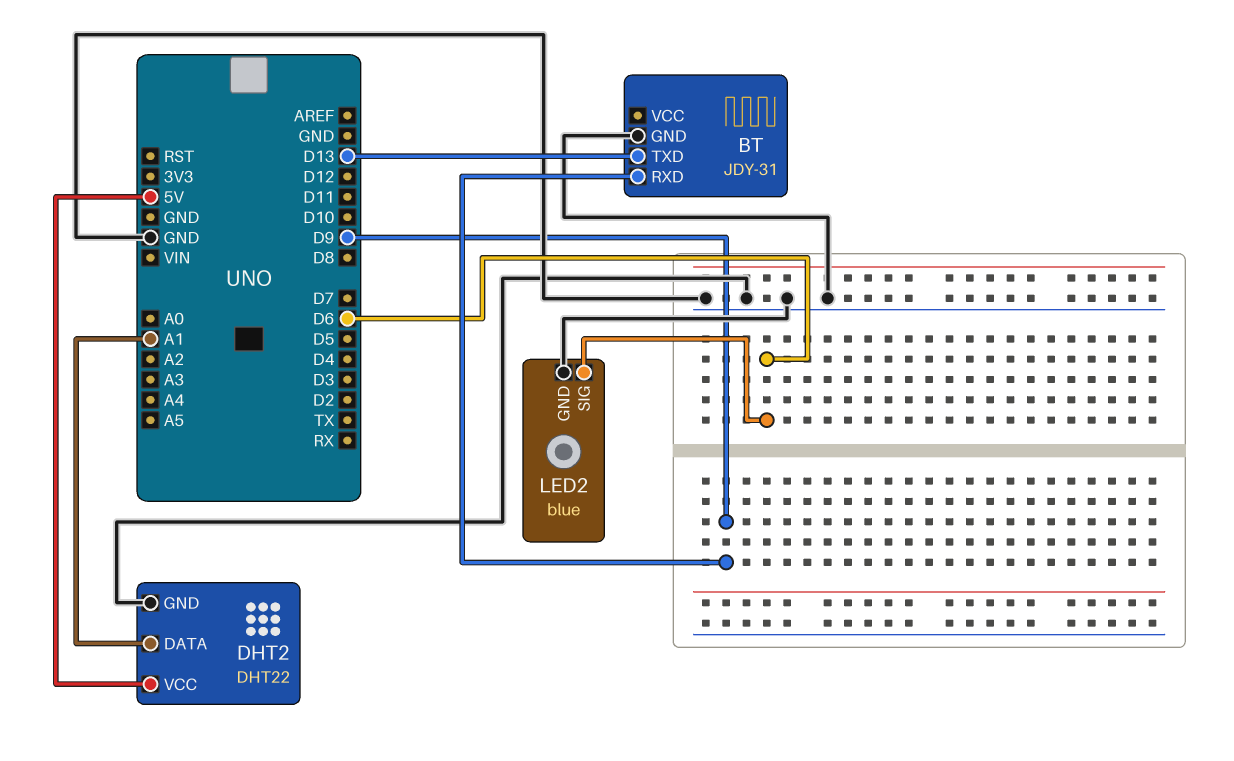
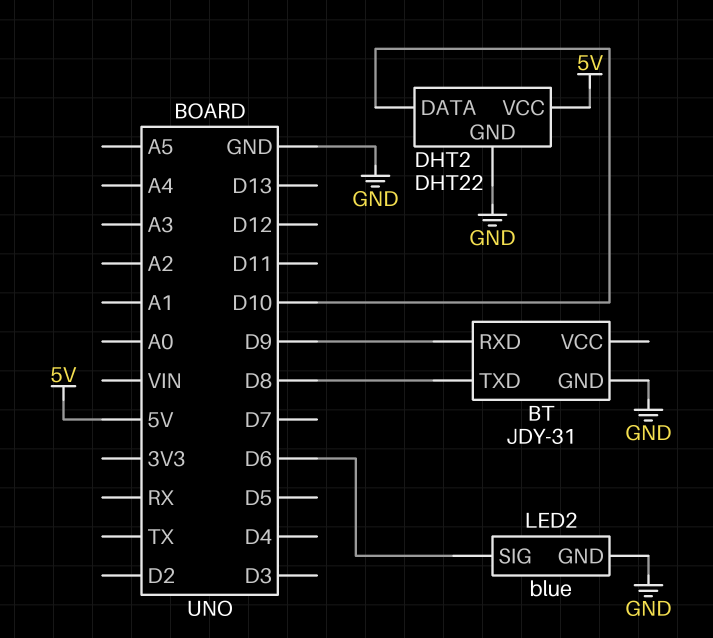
BT pin TXD: D13 -> D8
DHT2 pin DATA: A1 -> D10

